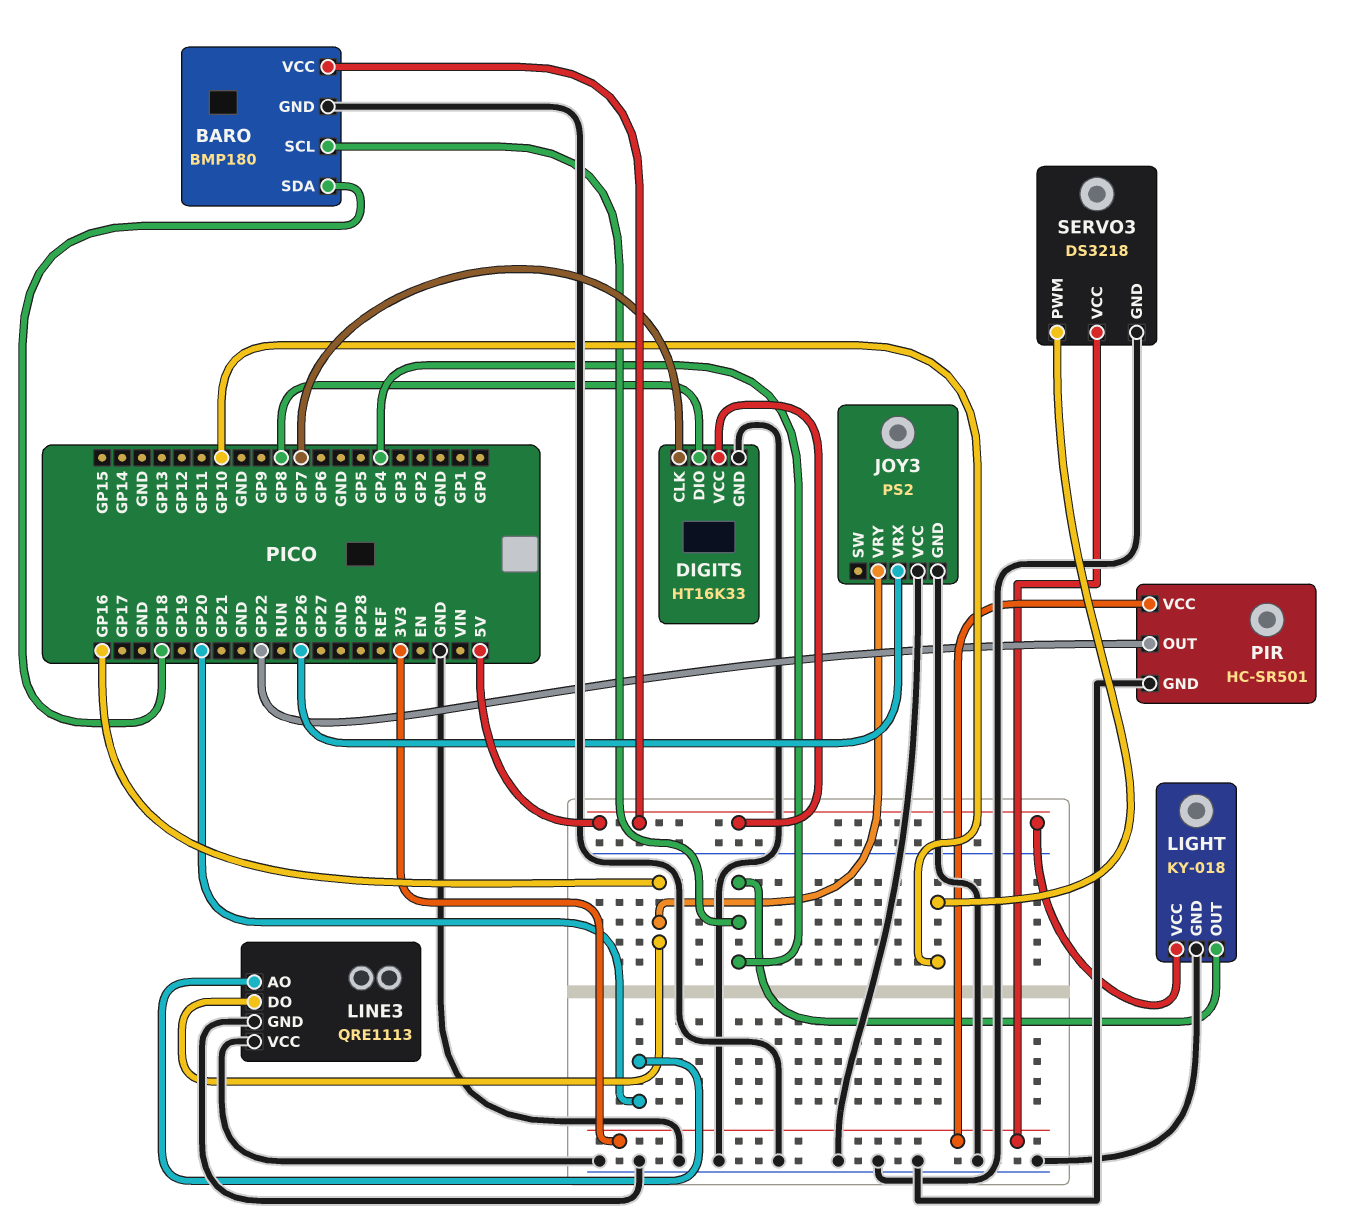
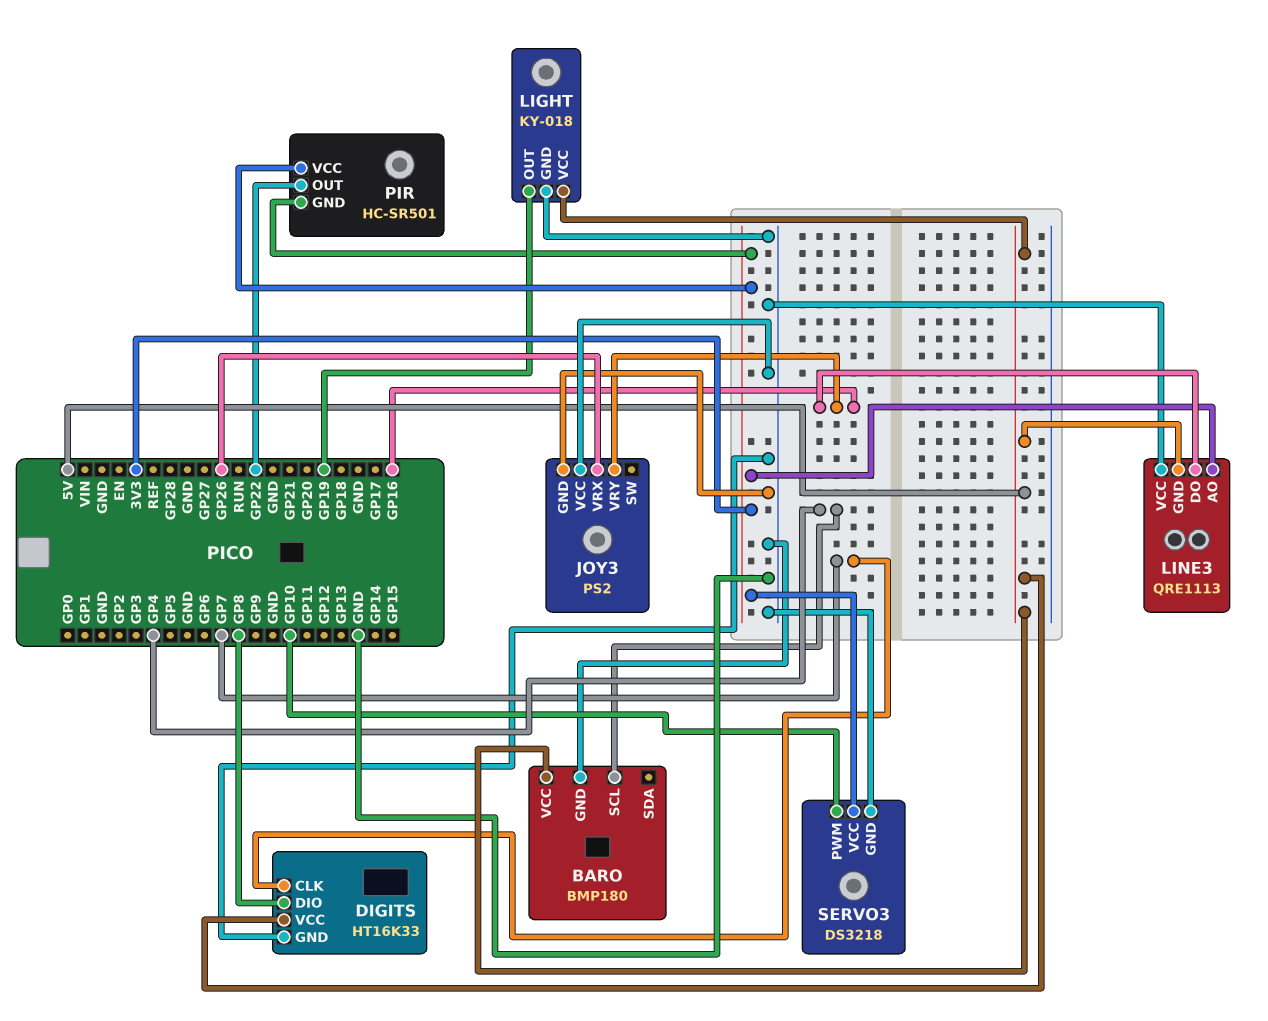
BARO pin SDA: GP18 -> none
LIGHT pin OUT: GP4 -> GP19
LINE3 pin AO: GP20 -> 3V3
LINE3 pin GND: GND -> 5V
PIR pin GND: GND -> 3V3

